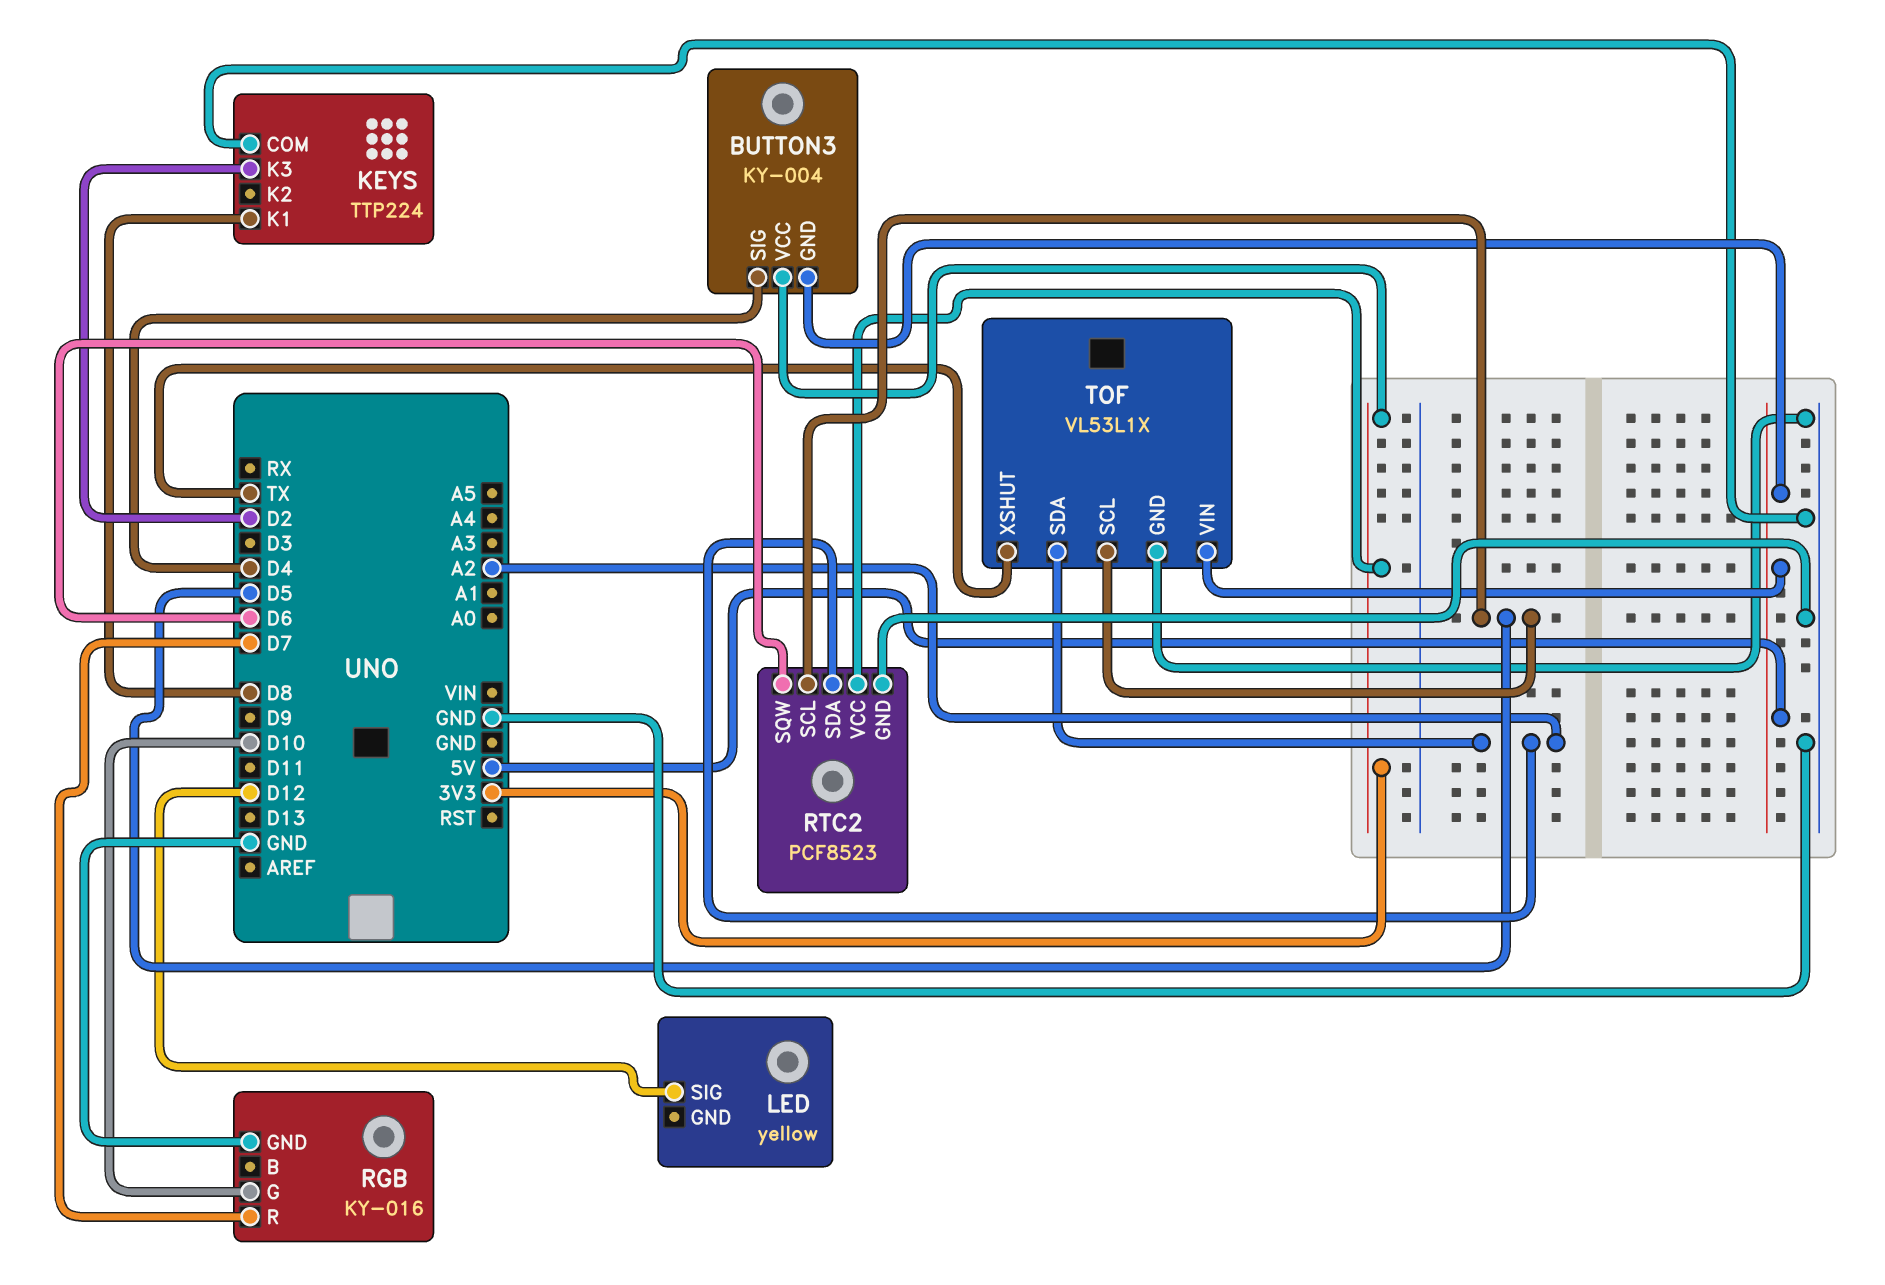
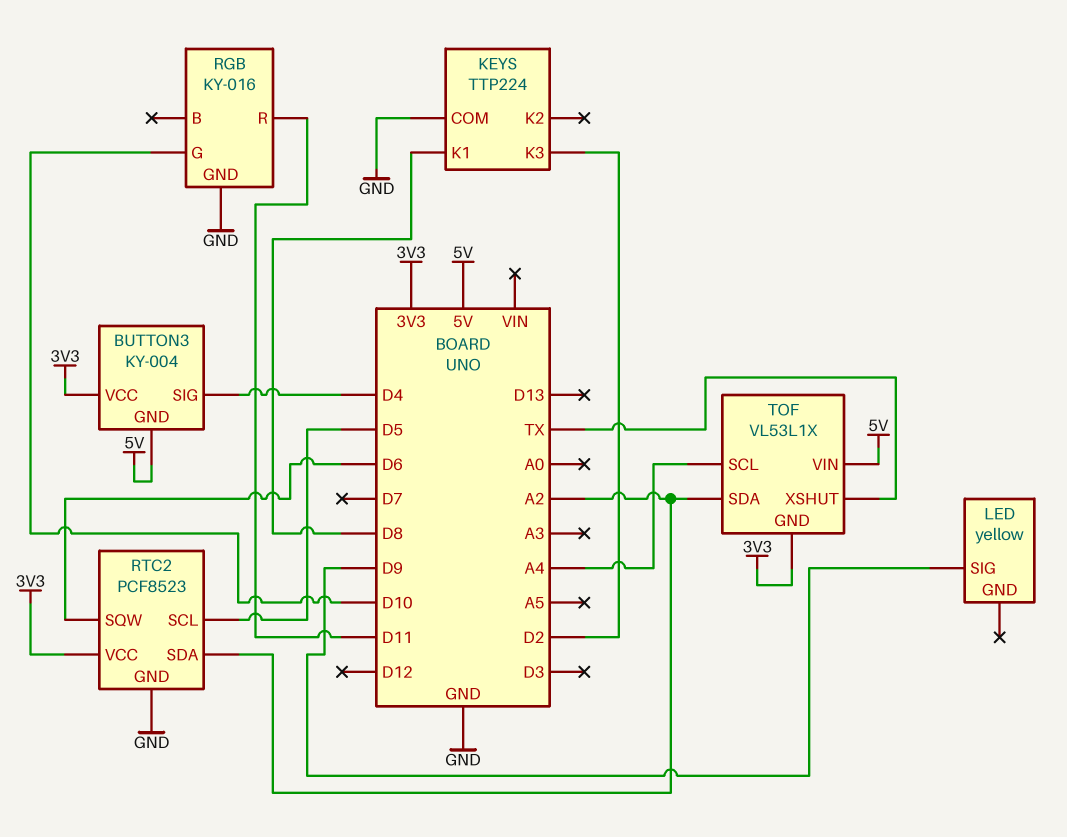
LED pin SIG: D12 -> D9
RGB pin R: D7 -> D11
TOF pin GND: GND -> 3V3
TOF pin SCL: D5 -> A4

